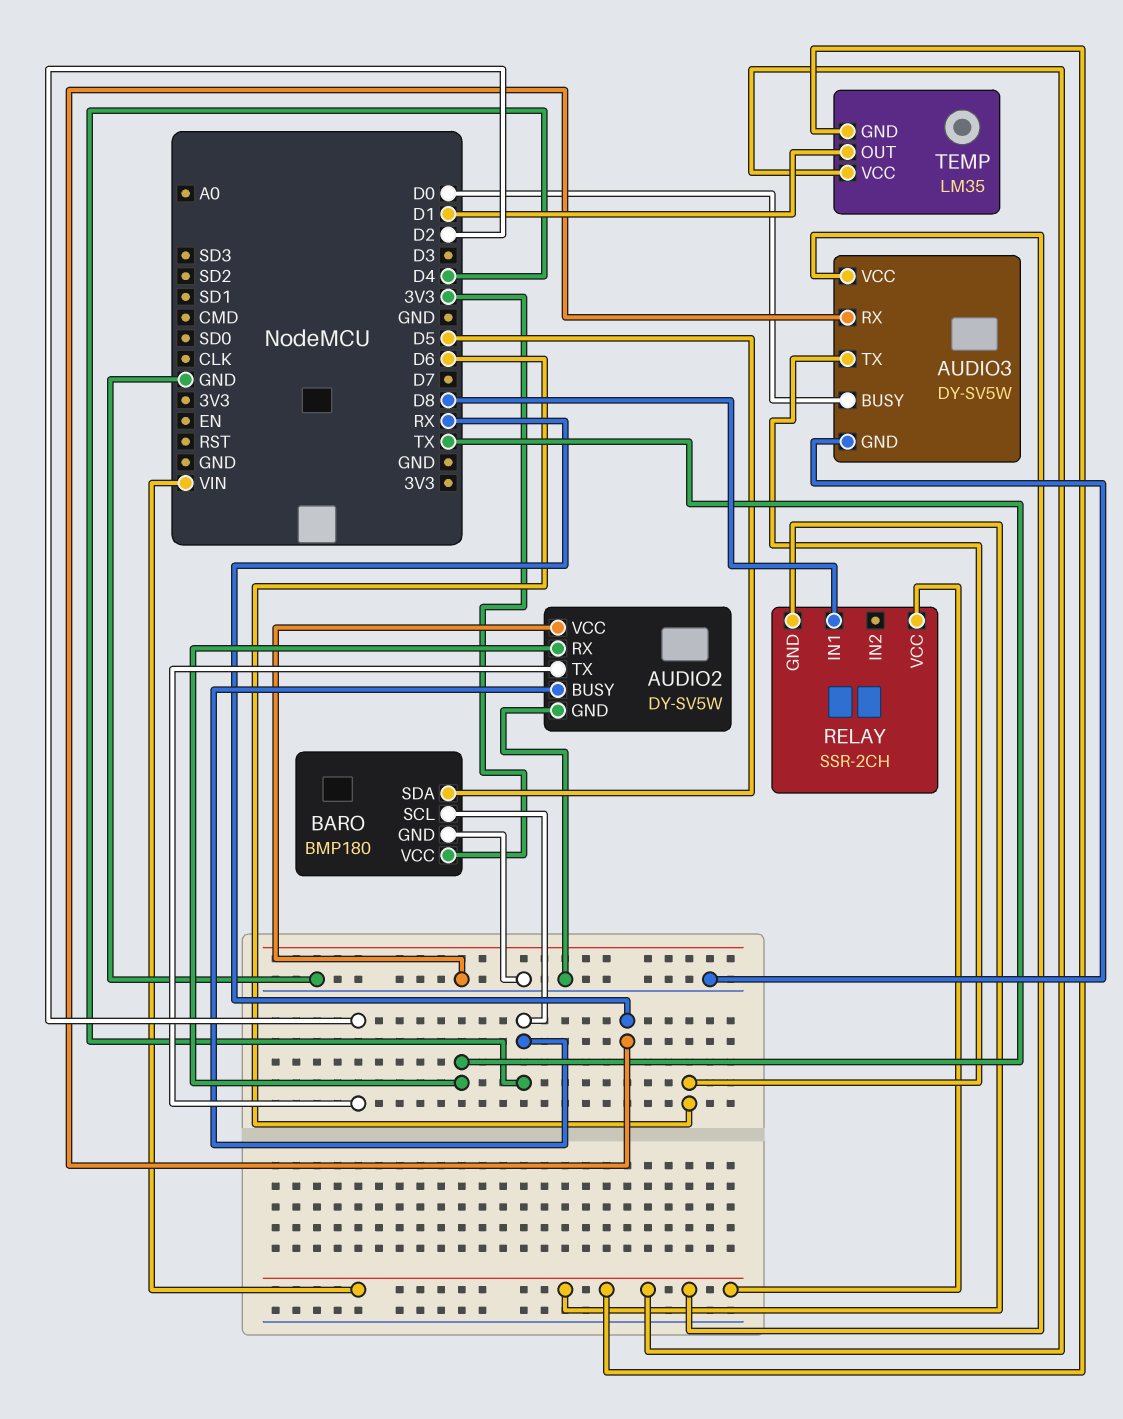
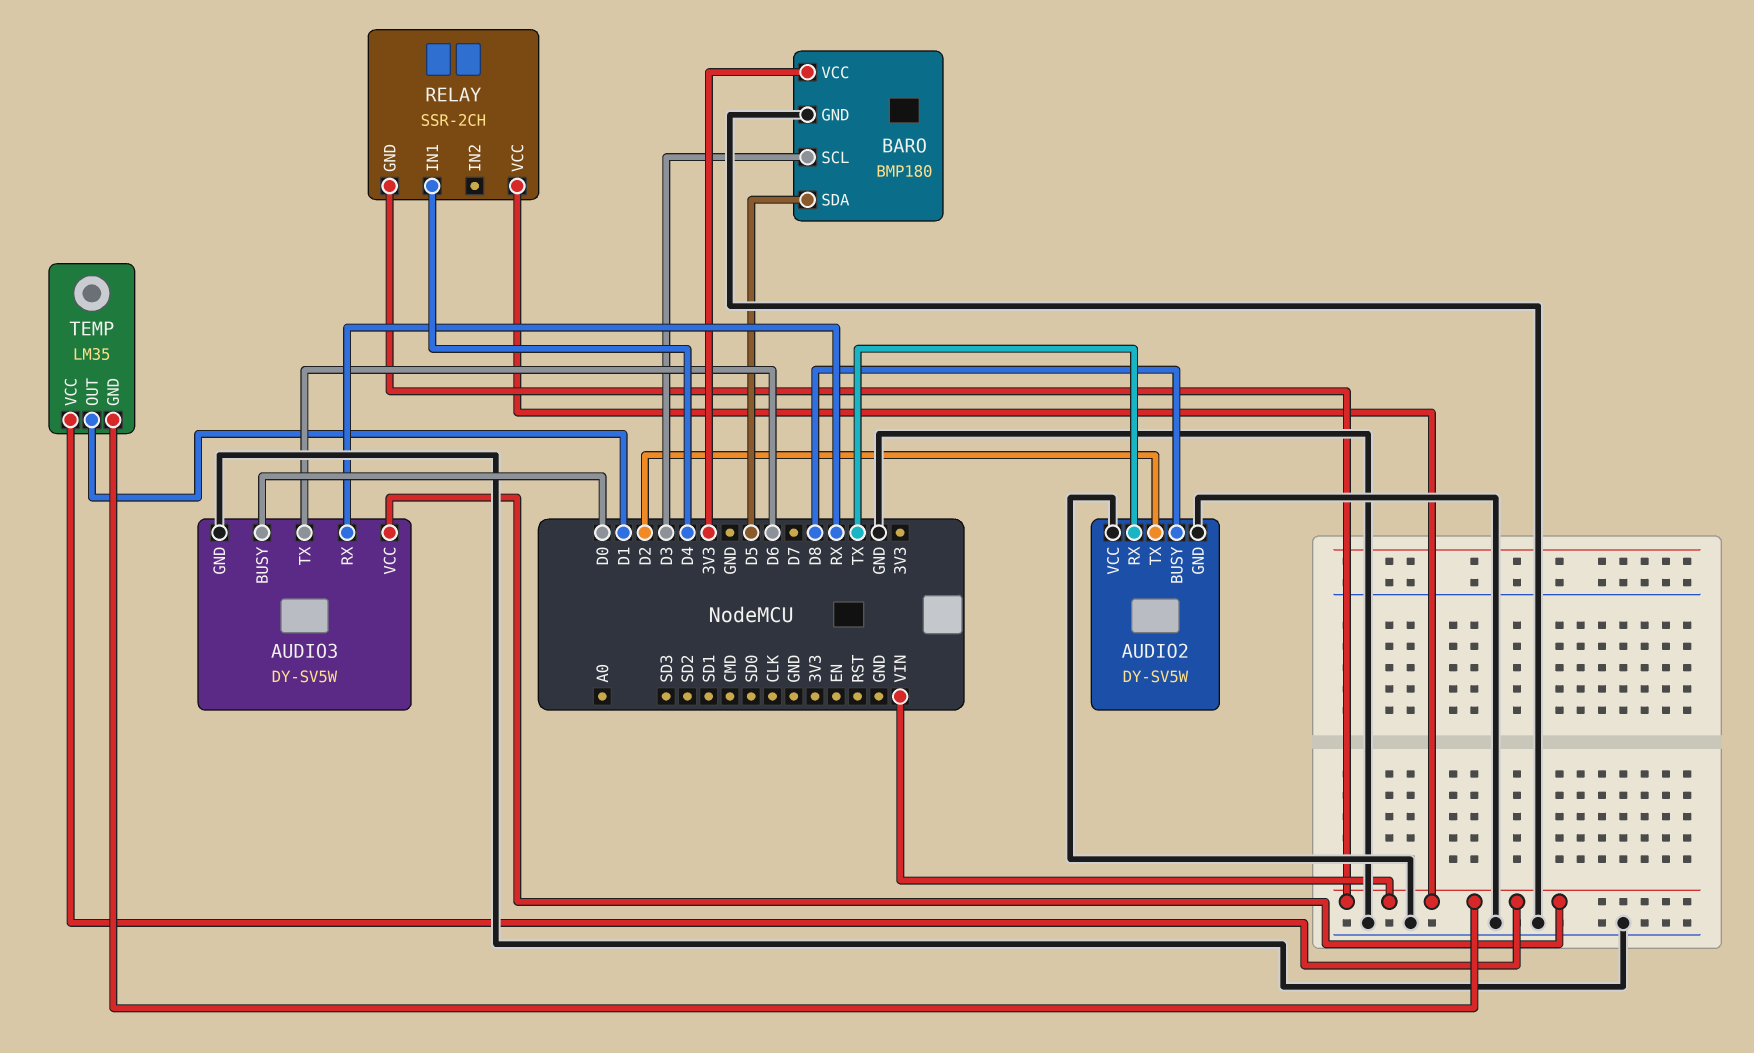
AUDIO2 pin BUSY: D4 -> D8
BARO pin SCL: D4 -> D3
RELAY pin IN1: D8 -> D4

